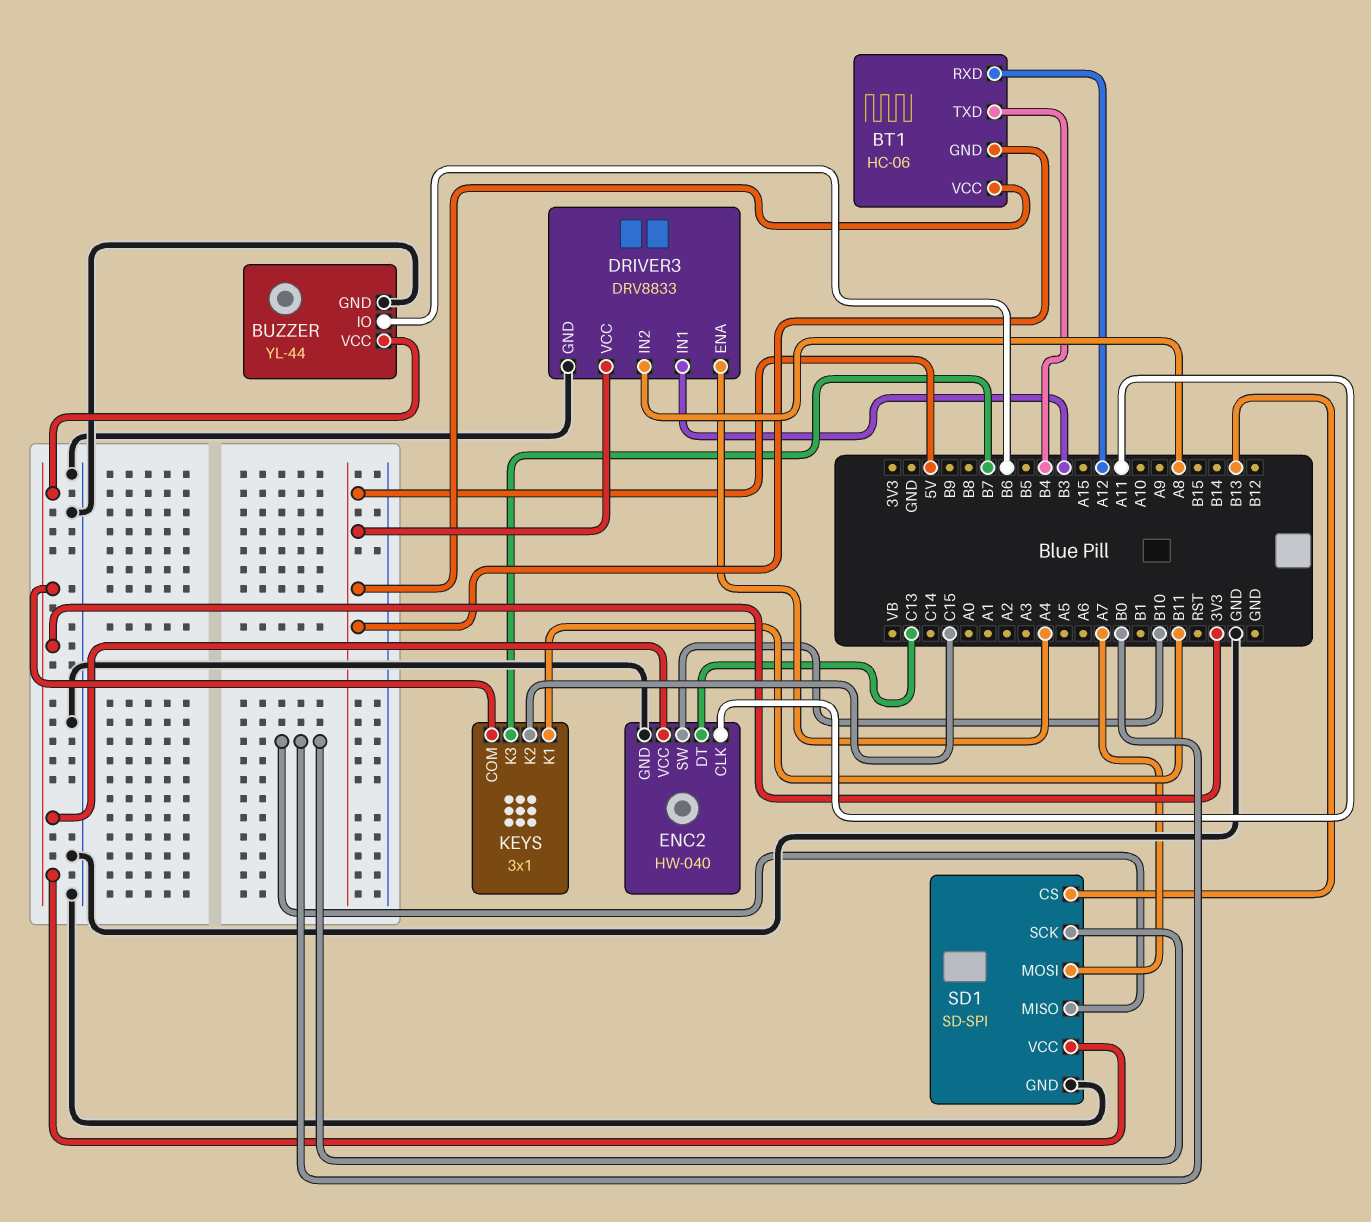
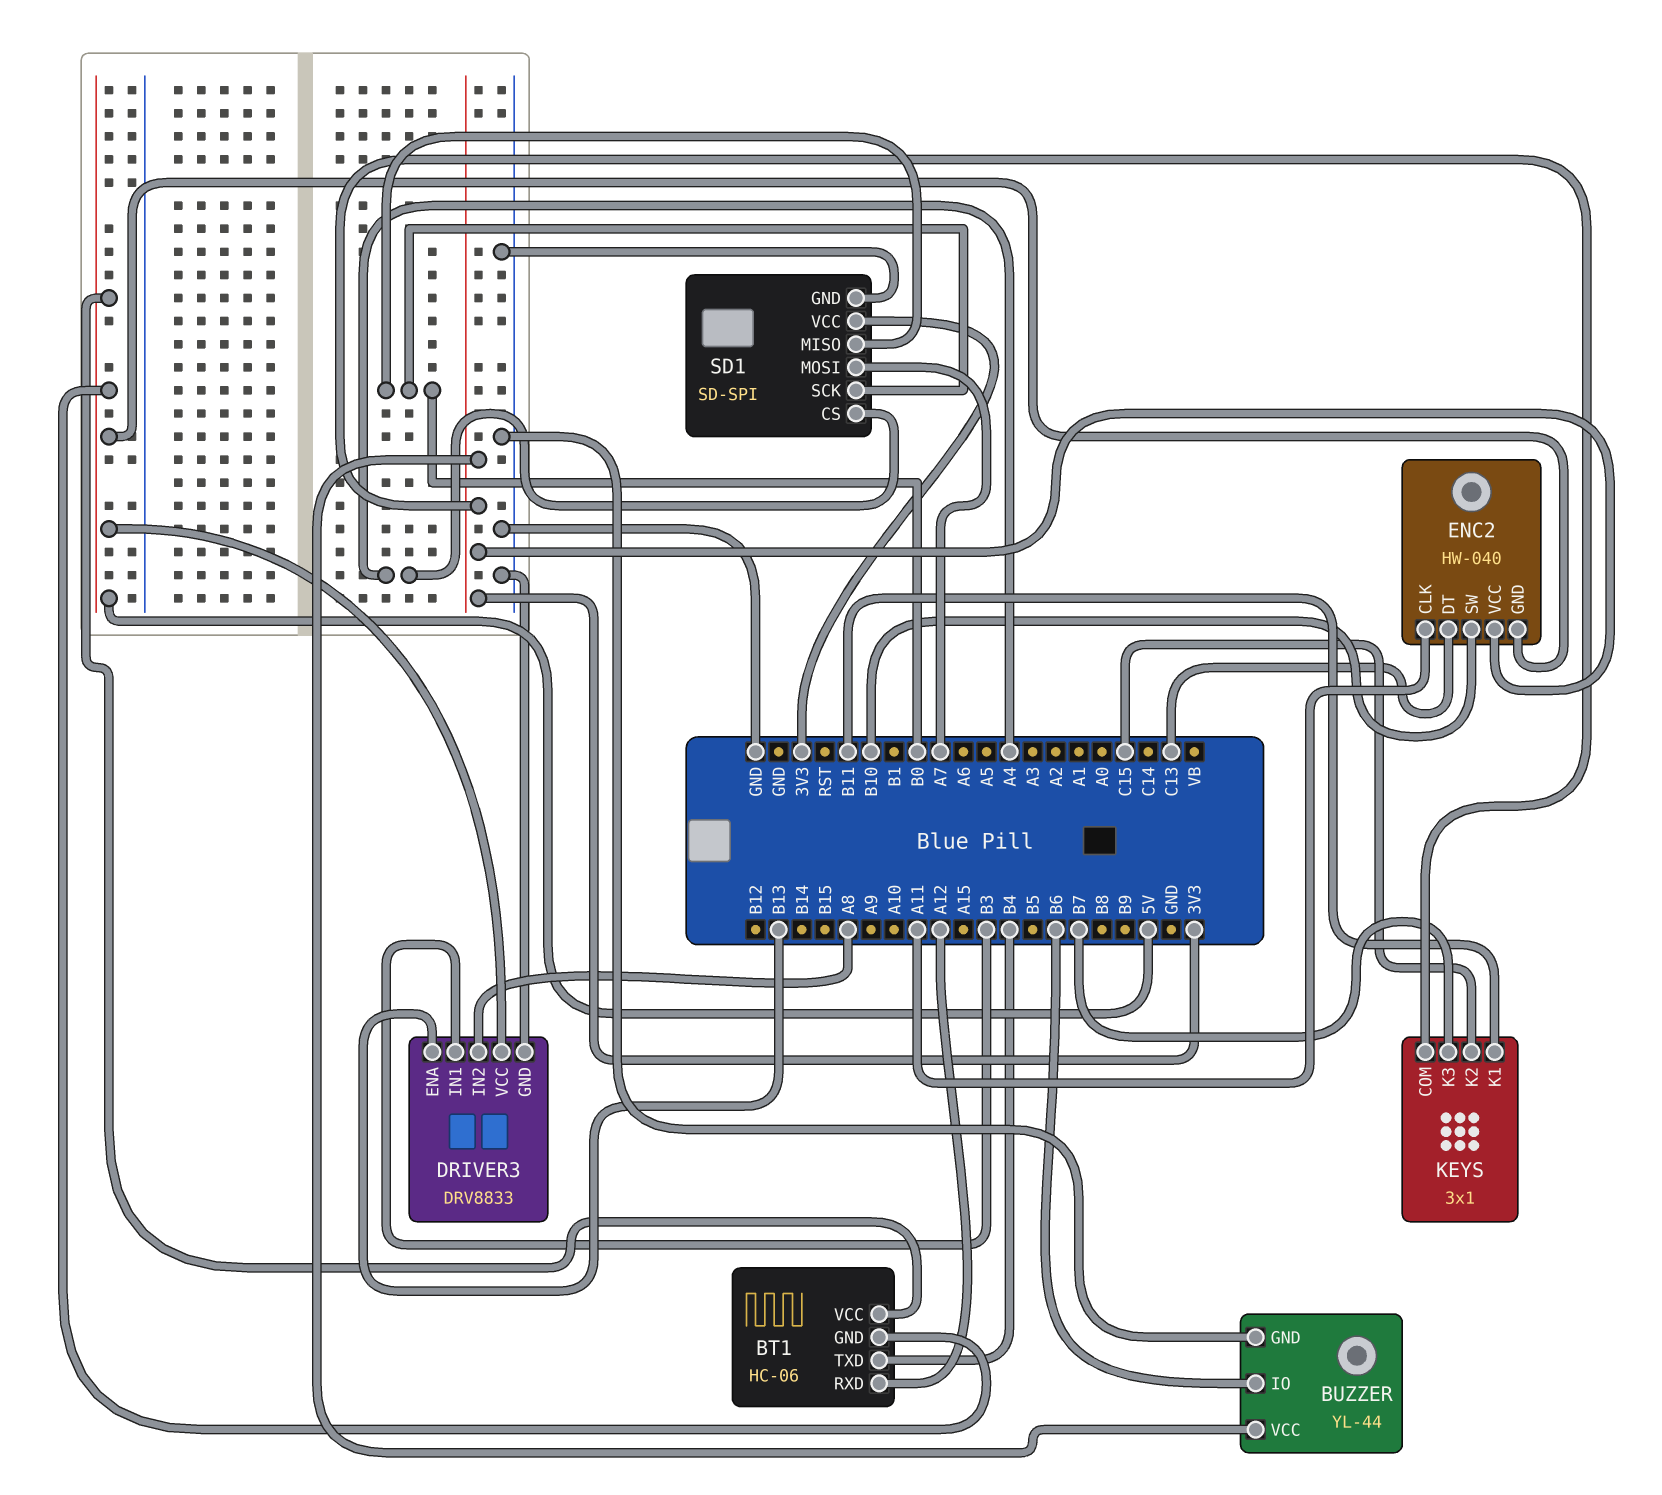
DRIVER3 pin ENA: A4 -> B13
ENC2 pin GND: GND -> 5V
SD1 pin CS: B13 -> A4

